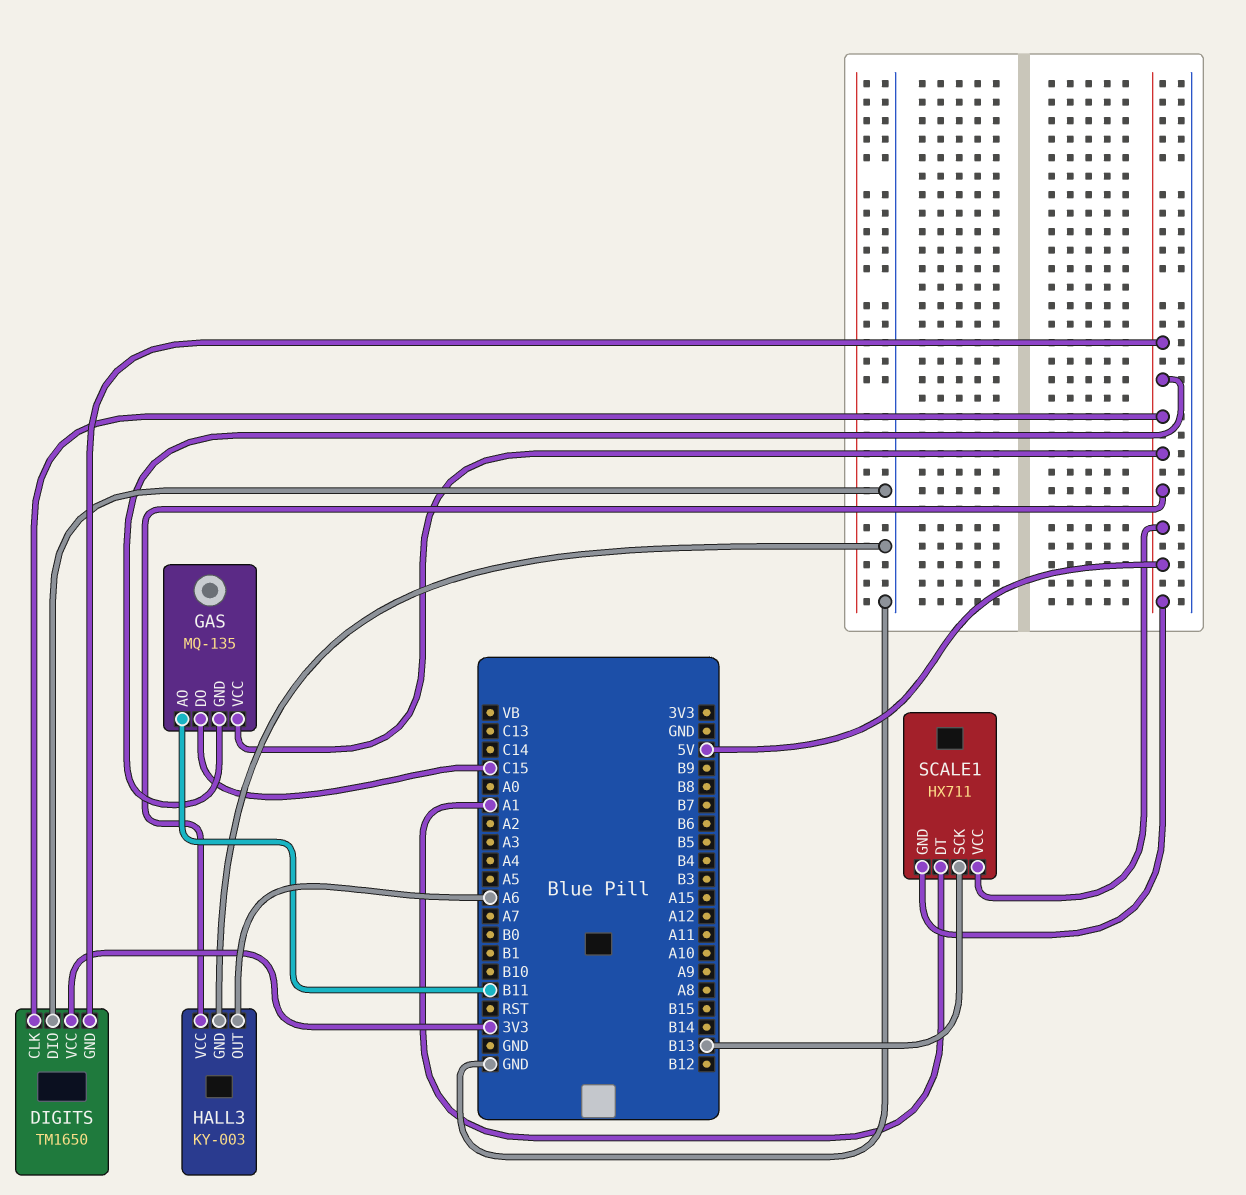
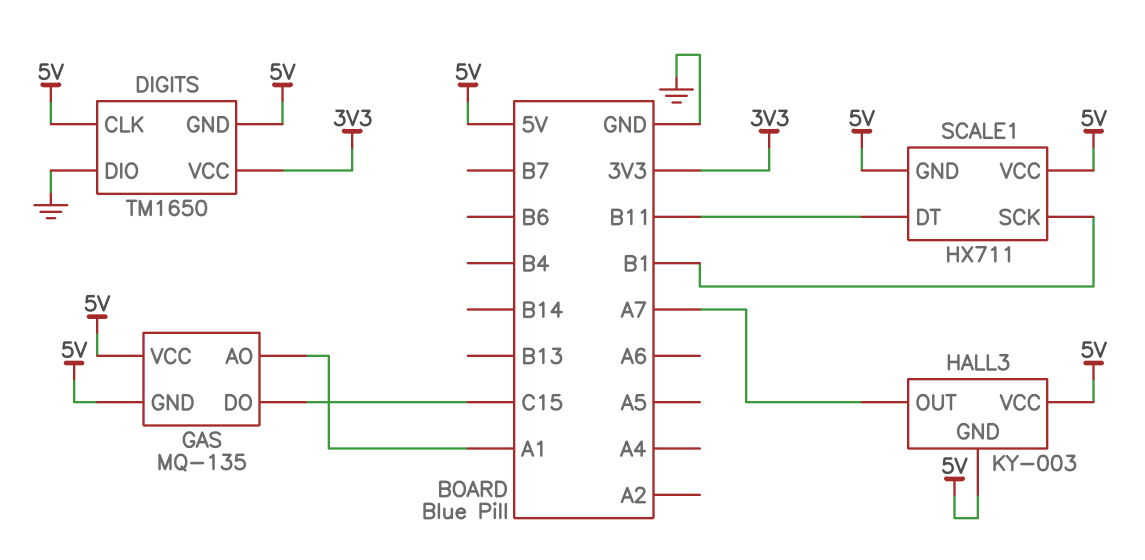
GAS pin AO: B11 -> A1
HALL3 pin GND: GND -> 5V
HALL3 pin OUT: A6 -> A7
SCALE1 pin DT: A1 -> B11
SCALE1 pin SCK: B13 -> B1

